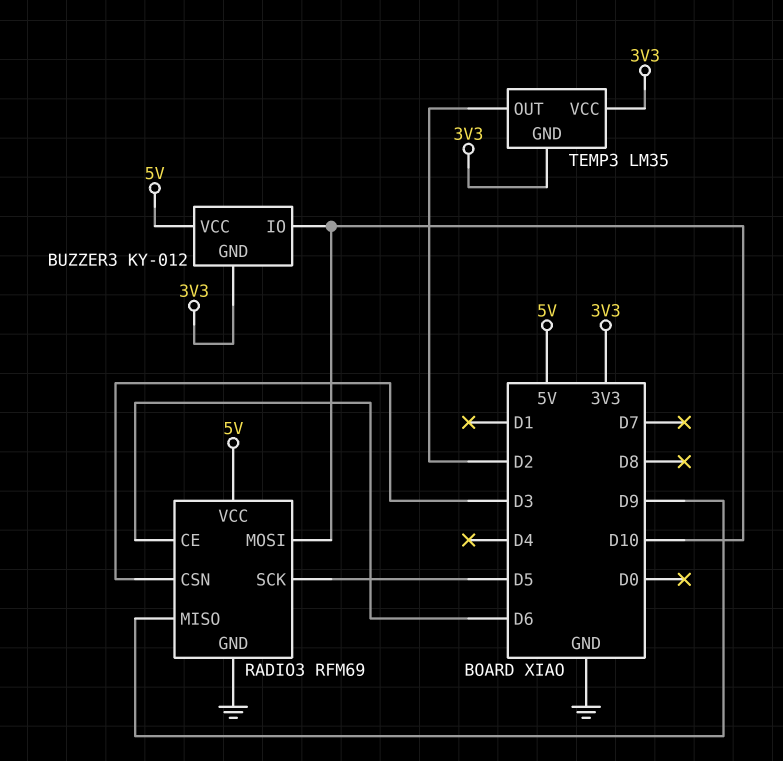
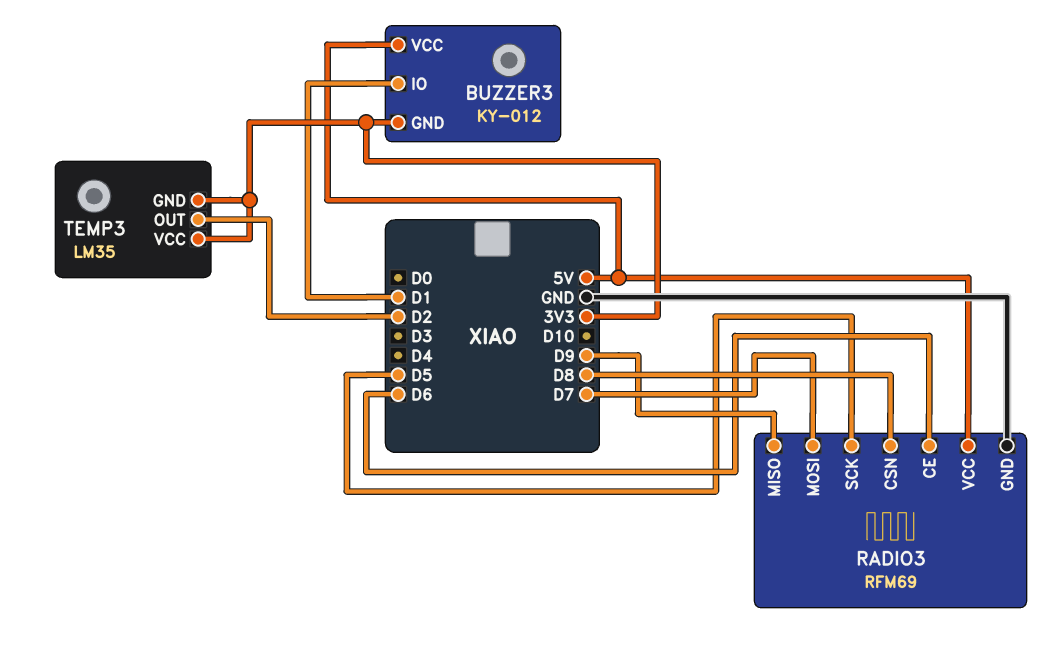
BUZZER3 pin IO: D10 -> D1
RADIO3 pin CSN: D3 -> D8
RADIO3 pin MOSI: D10 -> D7

